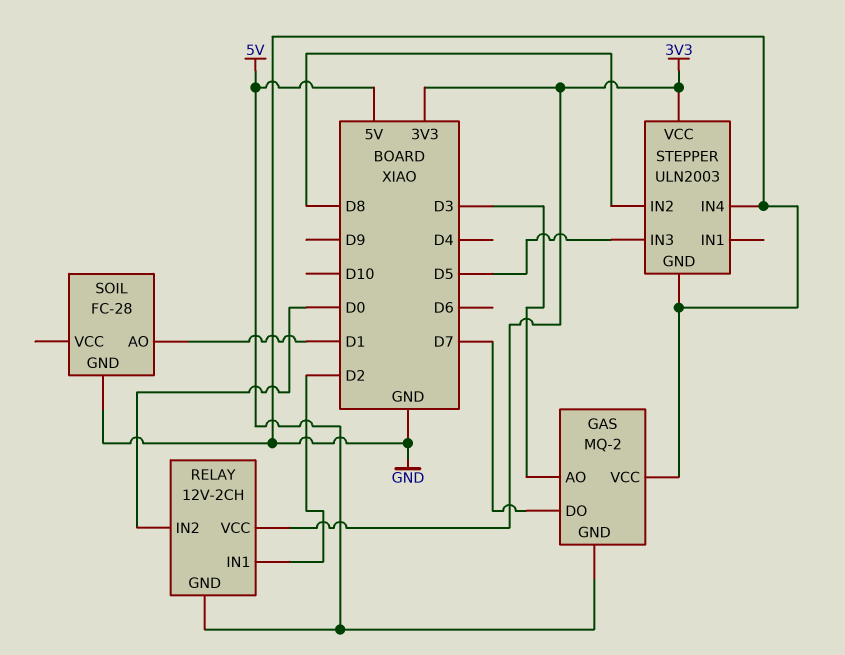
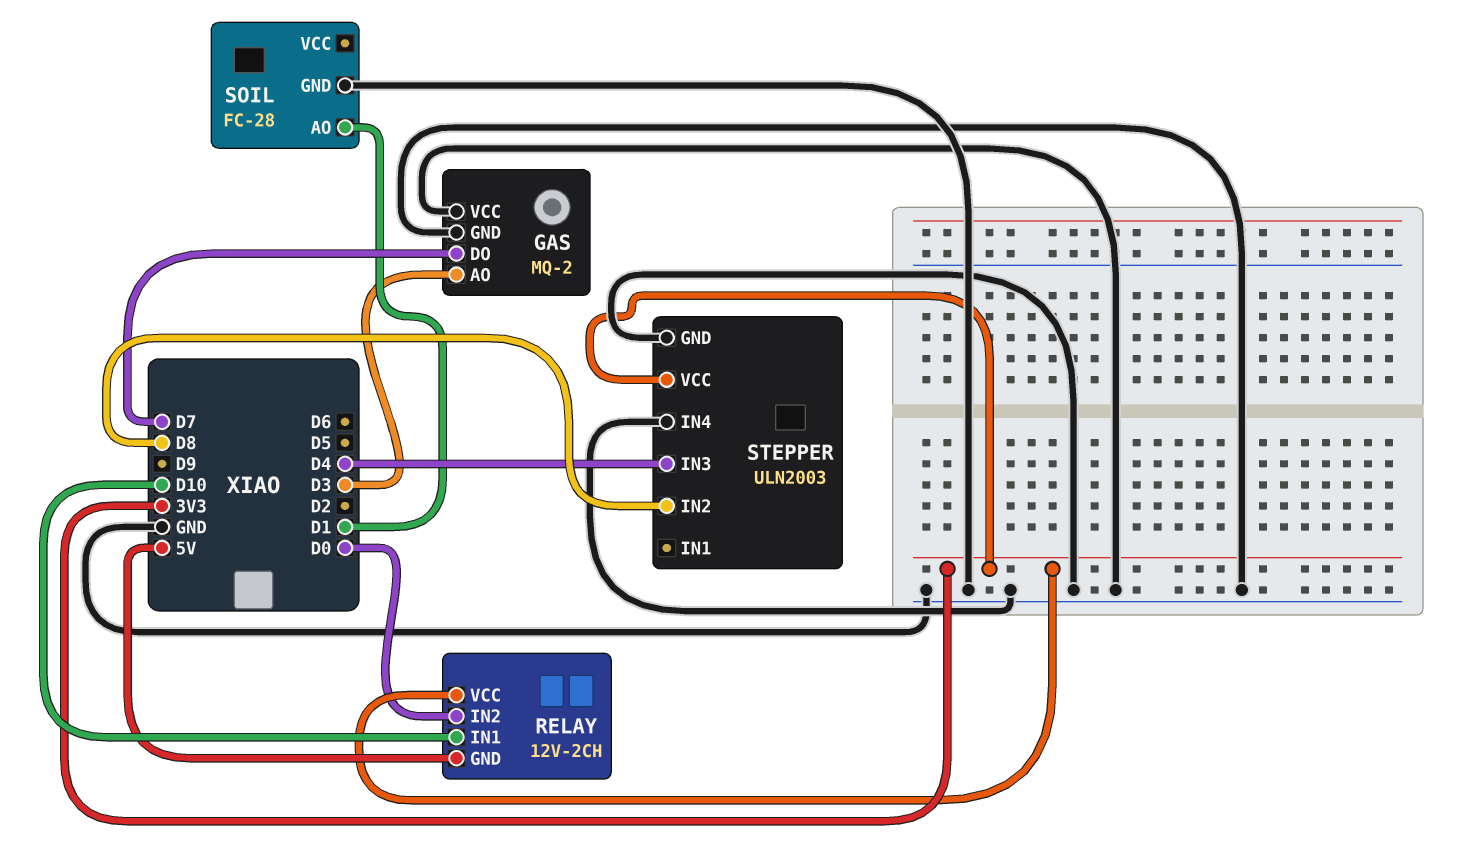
GAS pin GND: 5V -> GND
RELAY pin IN1: D2 -> D10
STEPPER pin IN3: D5 -> D4

